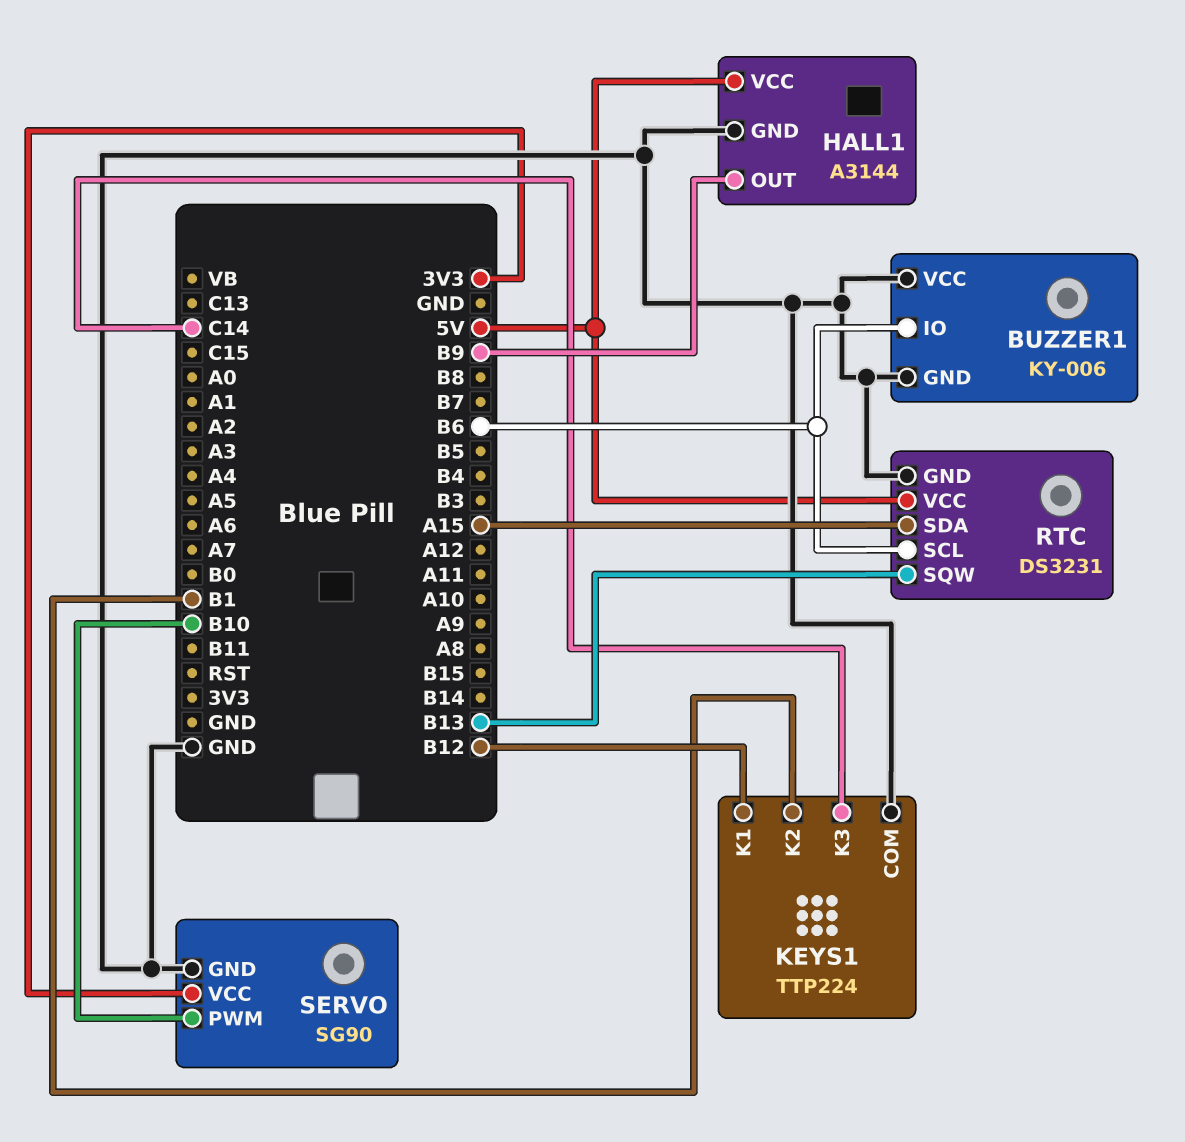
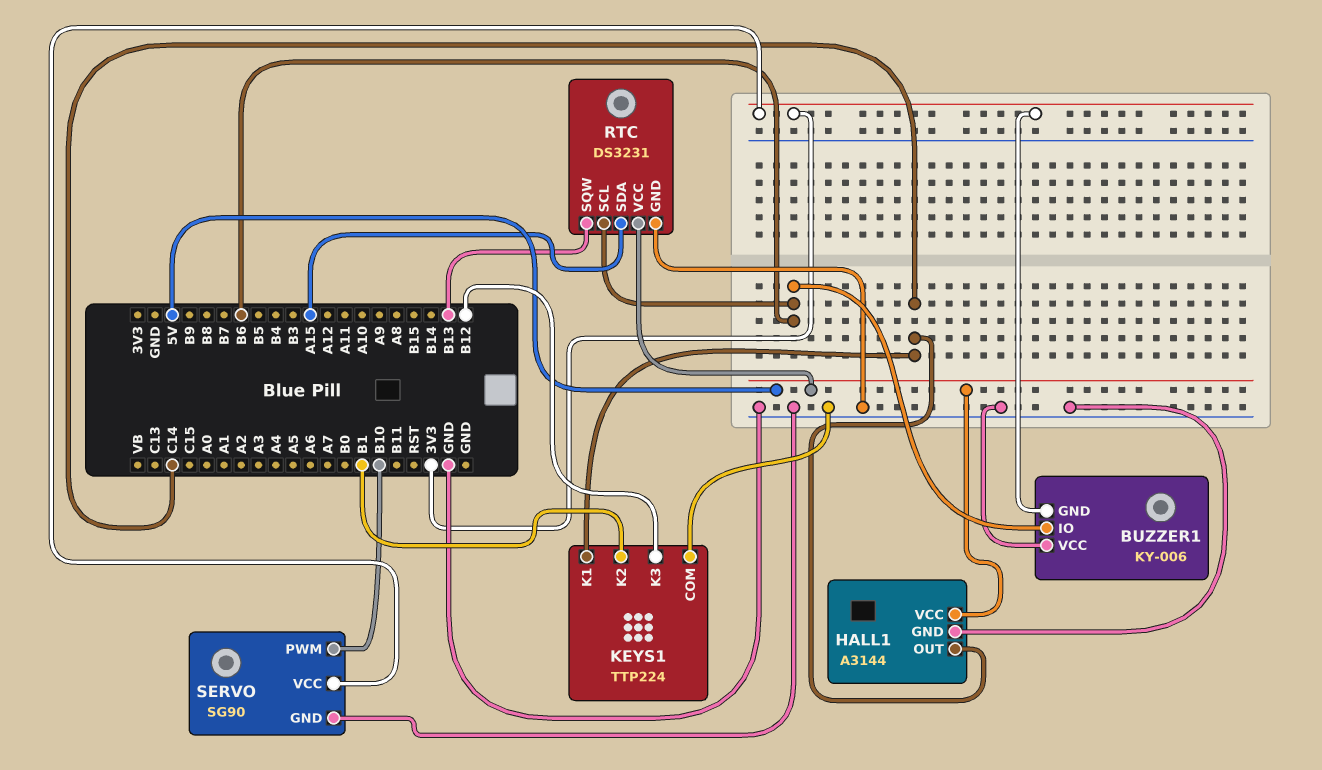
BUZZER1 pin GND: GND -> 3V3
HALL1 pin OUT: B9 -> C14
KEYS1 pin K1: B12 -> C14
KEYS1 pin K3: C14 -> B12

